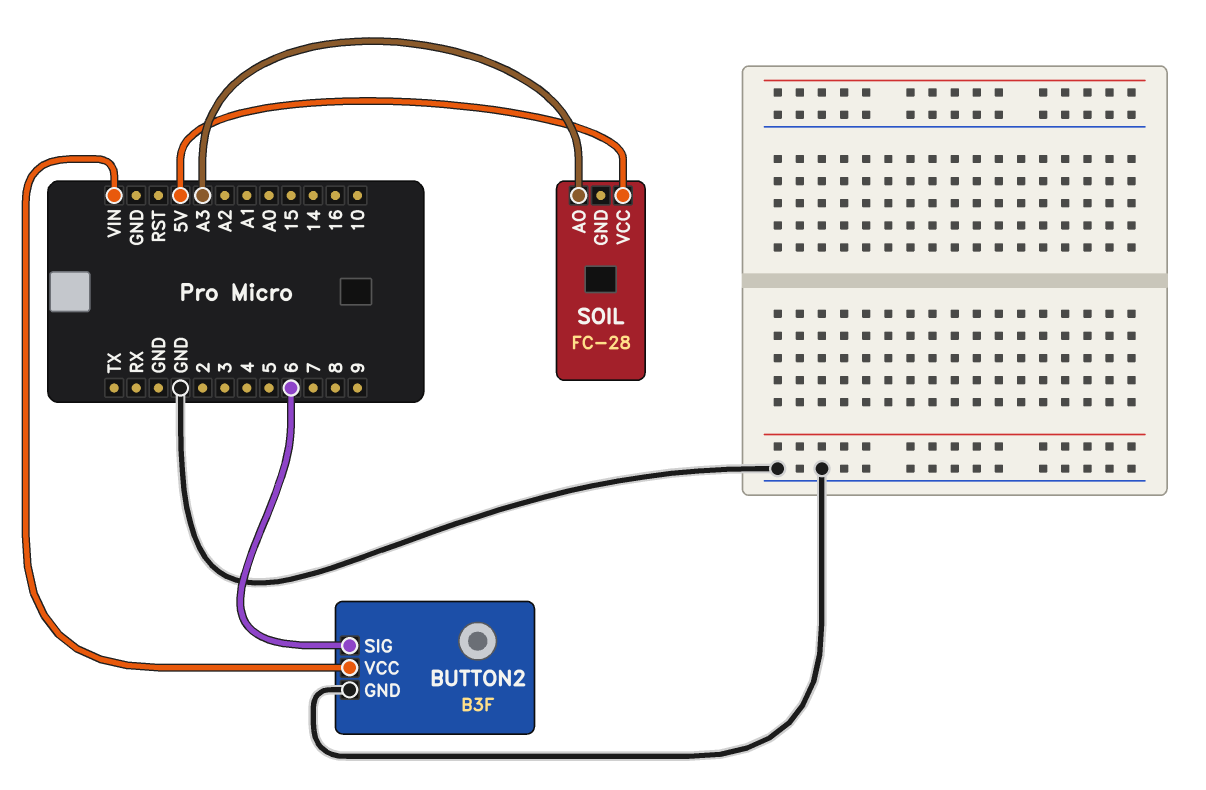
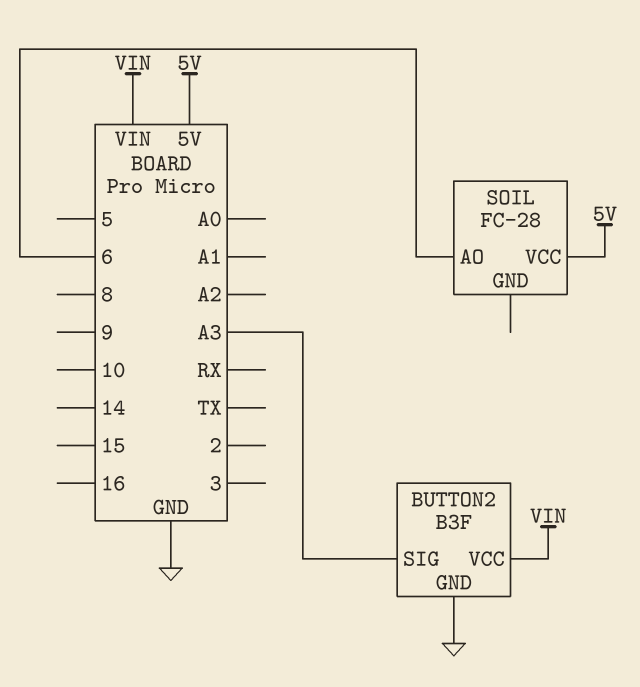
BUTTON2 pin SIG: 6 -> A3
SOIL pin AO: A3 -> 6

